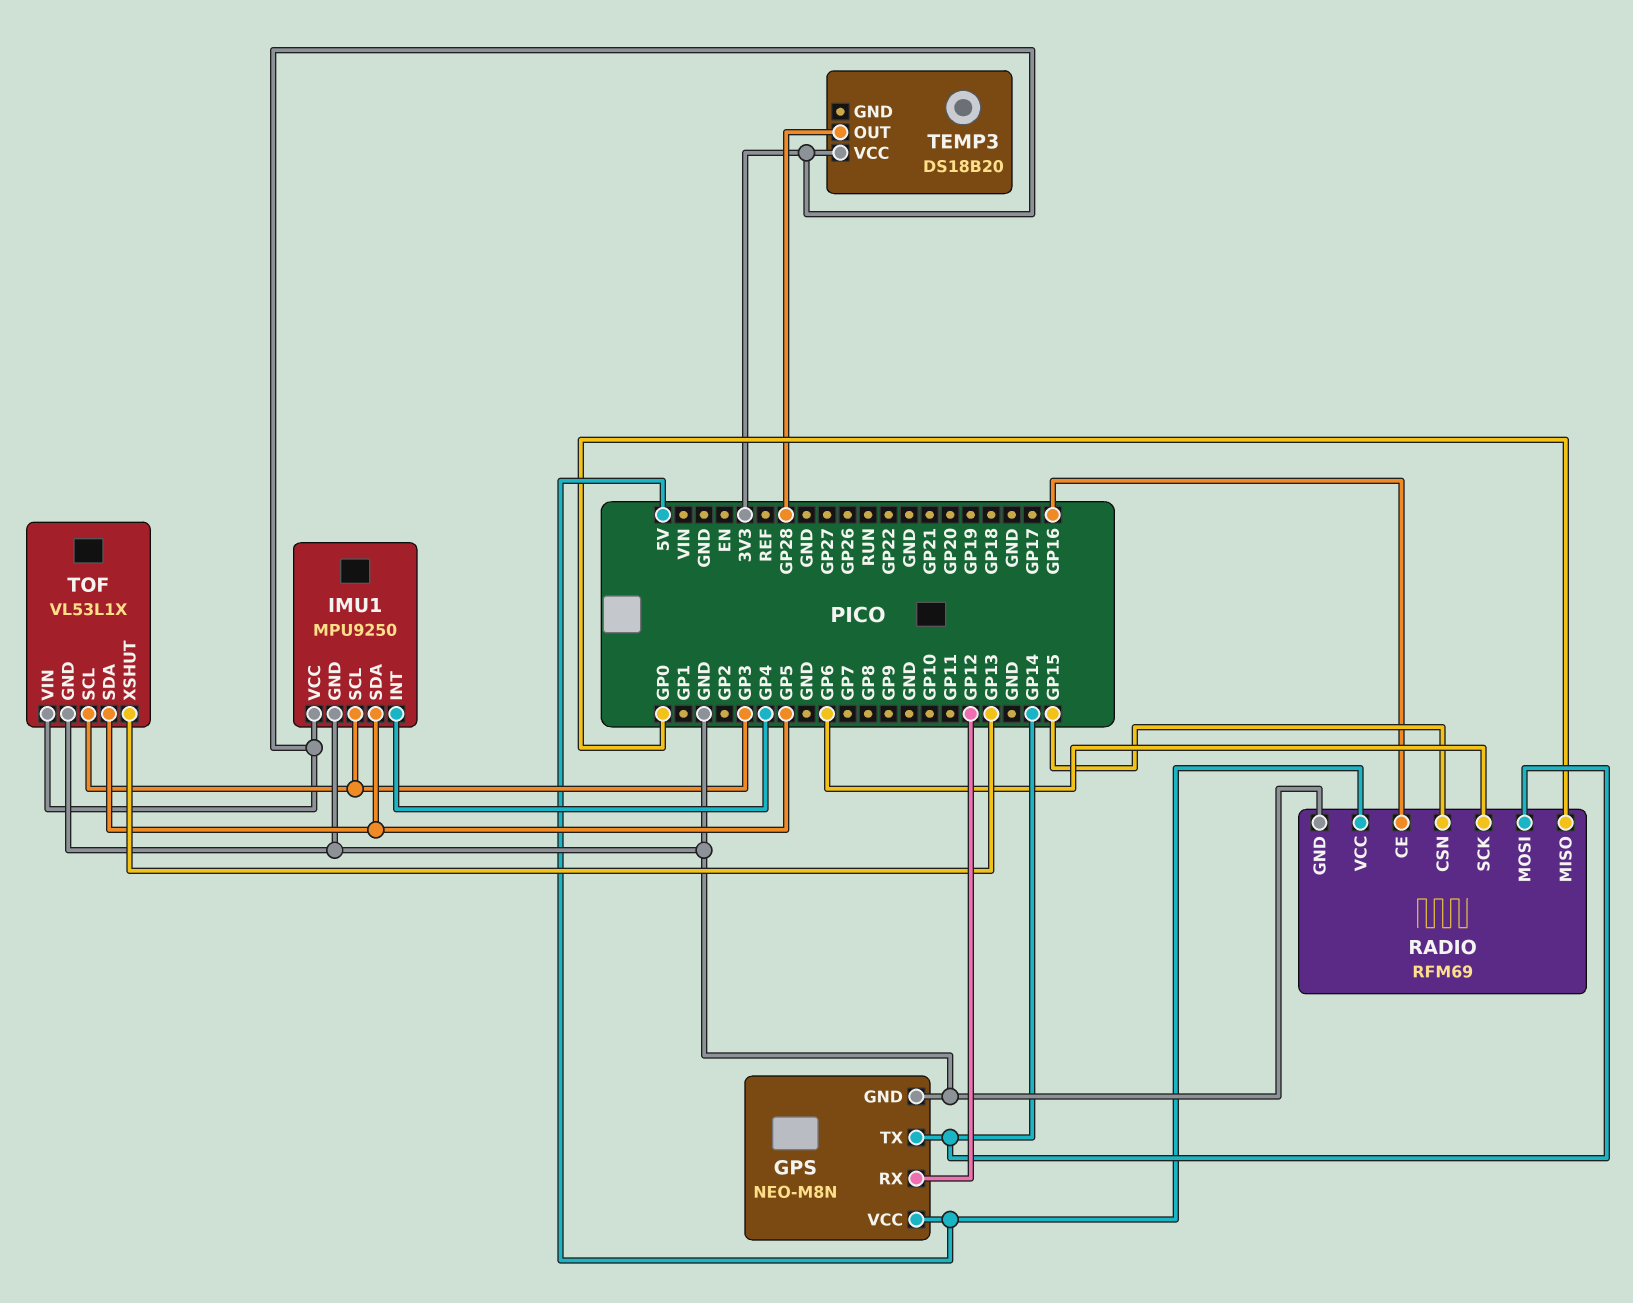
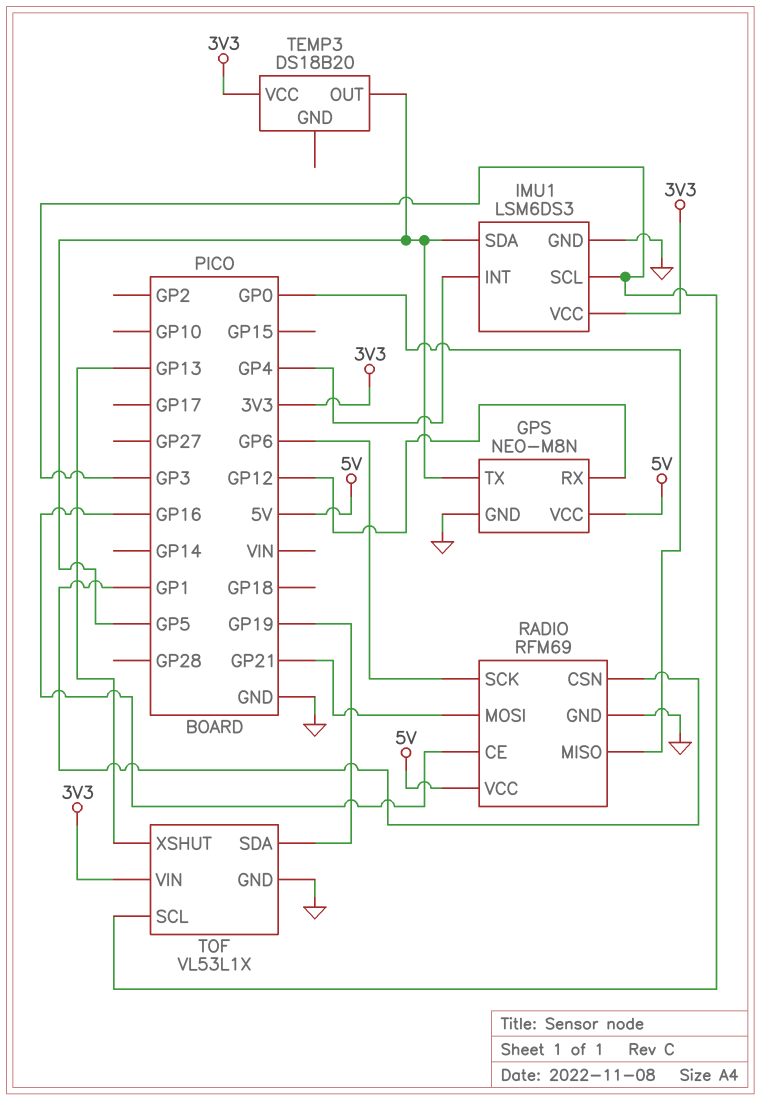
GPS pin TX: GP14 -> GP5
IMU1: MPU9250 -> LSM6DS3
RADIO pin CSN: GP15 -> GP1
RADIO pin MOSI: GP14 -> GP21
TEMP3 pin OUT: GP28 -> GP5
TOF pin SDA: GP5 -> GP19

